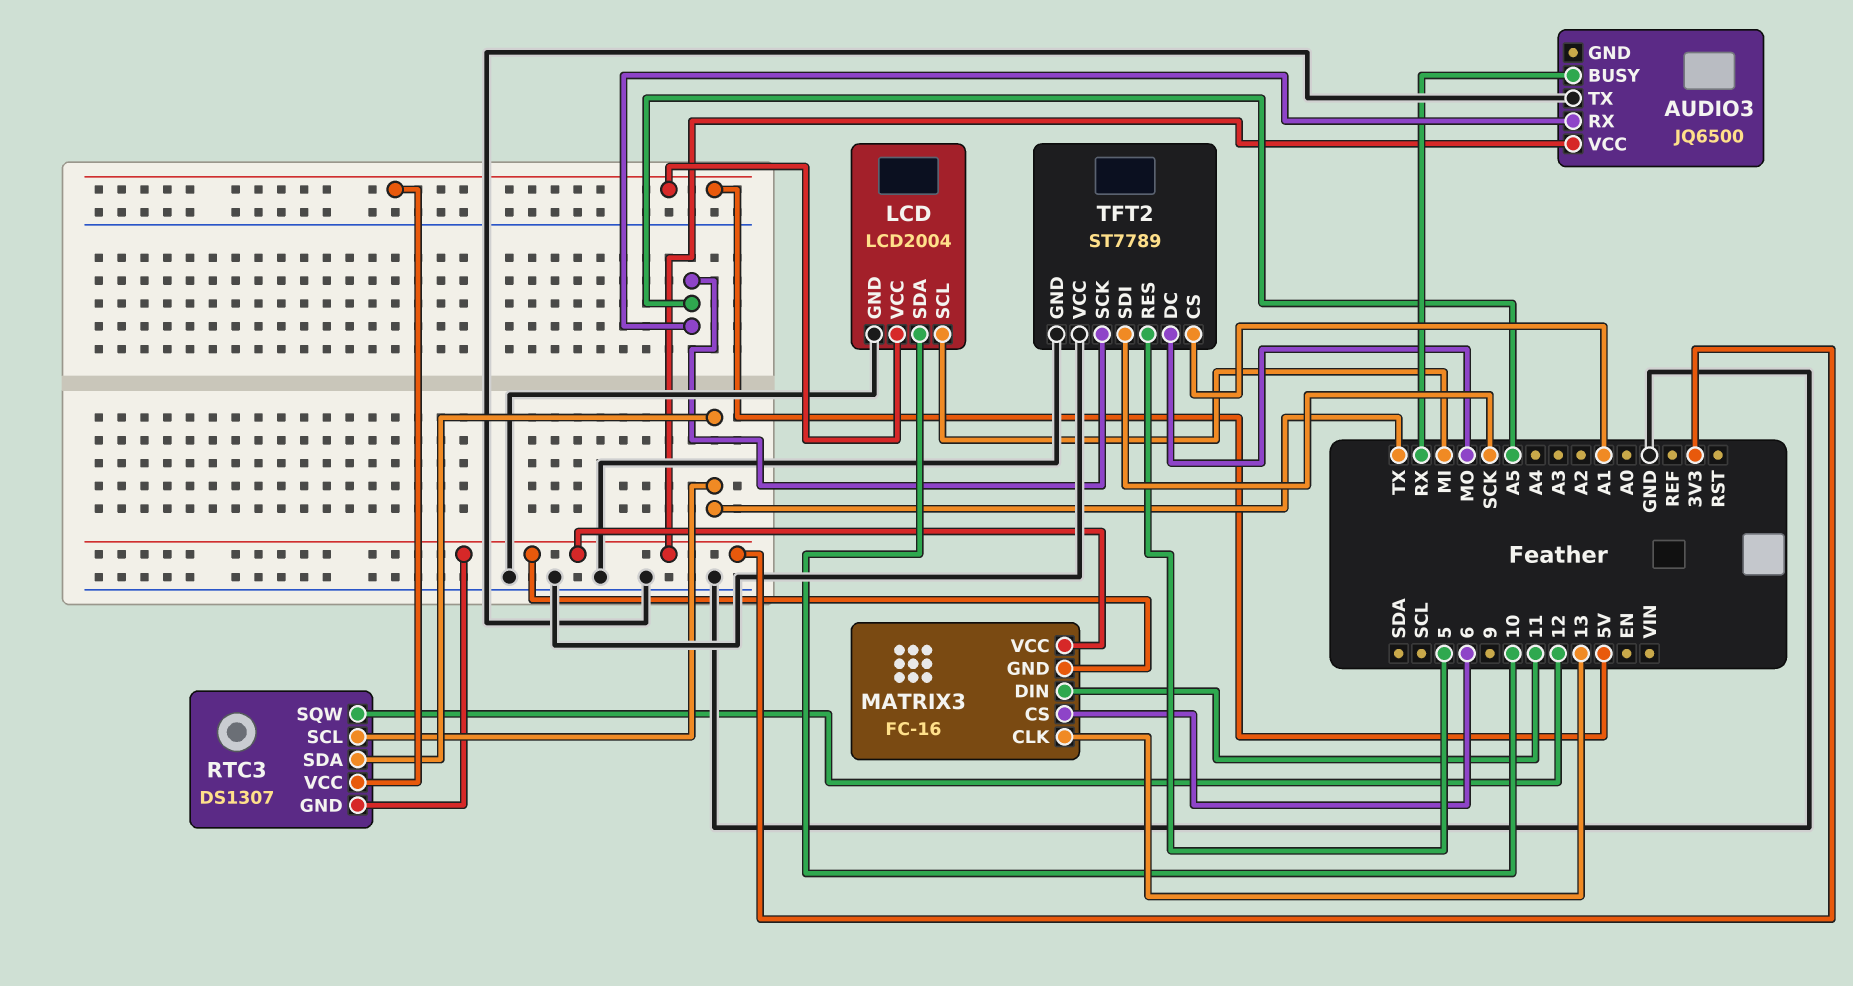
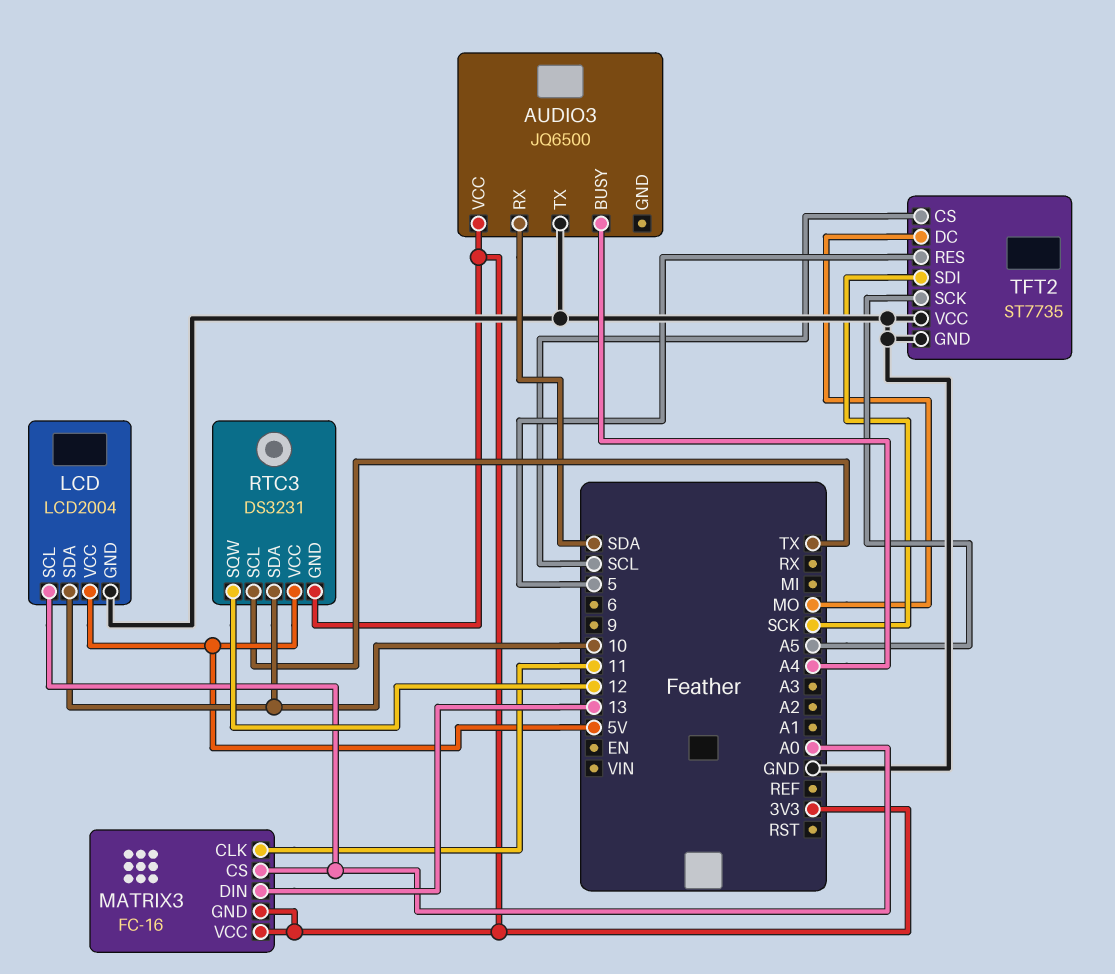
AUDIO3 pin BUSY: RX -> A4
AUDIO3 pin RX: A5 -> SDA
LCD pin SCL: MI -> A0
MATRIX3 pin CLK: 13 -> 11
MATRIX3 pin CS: 6 -> A0
MATRIX3 pin DIN: 11 -> 13
RTC3: DS1307 -> DS3231
RTC3 pin SDA: TX -> 10
TFT2: ST7789 -> ST7735
TFT2 pin CS: A1 -> SCL

